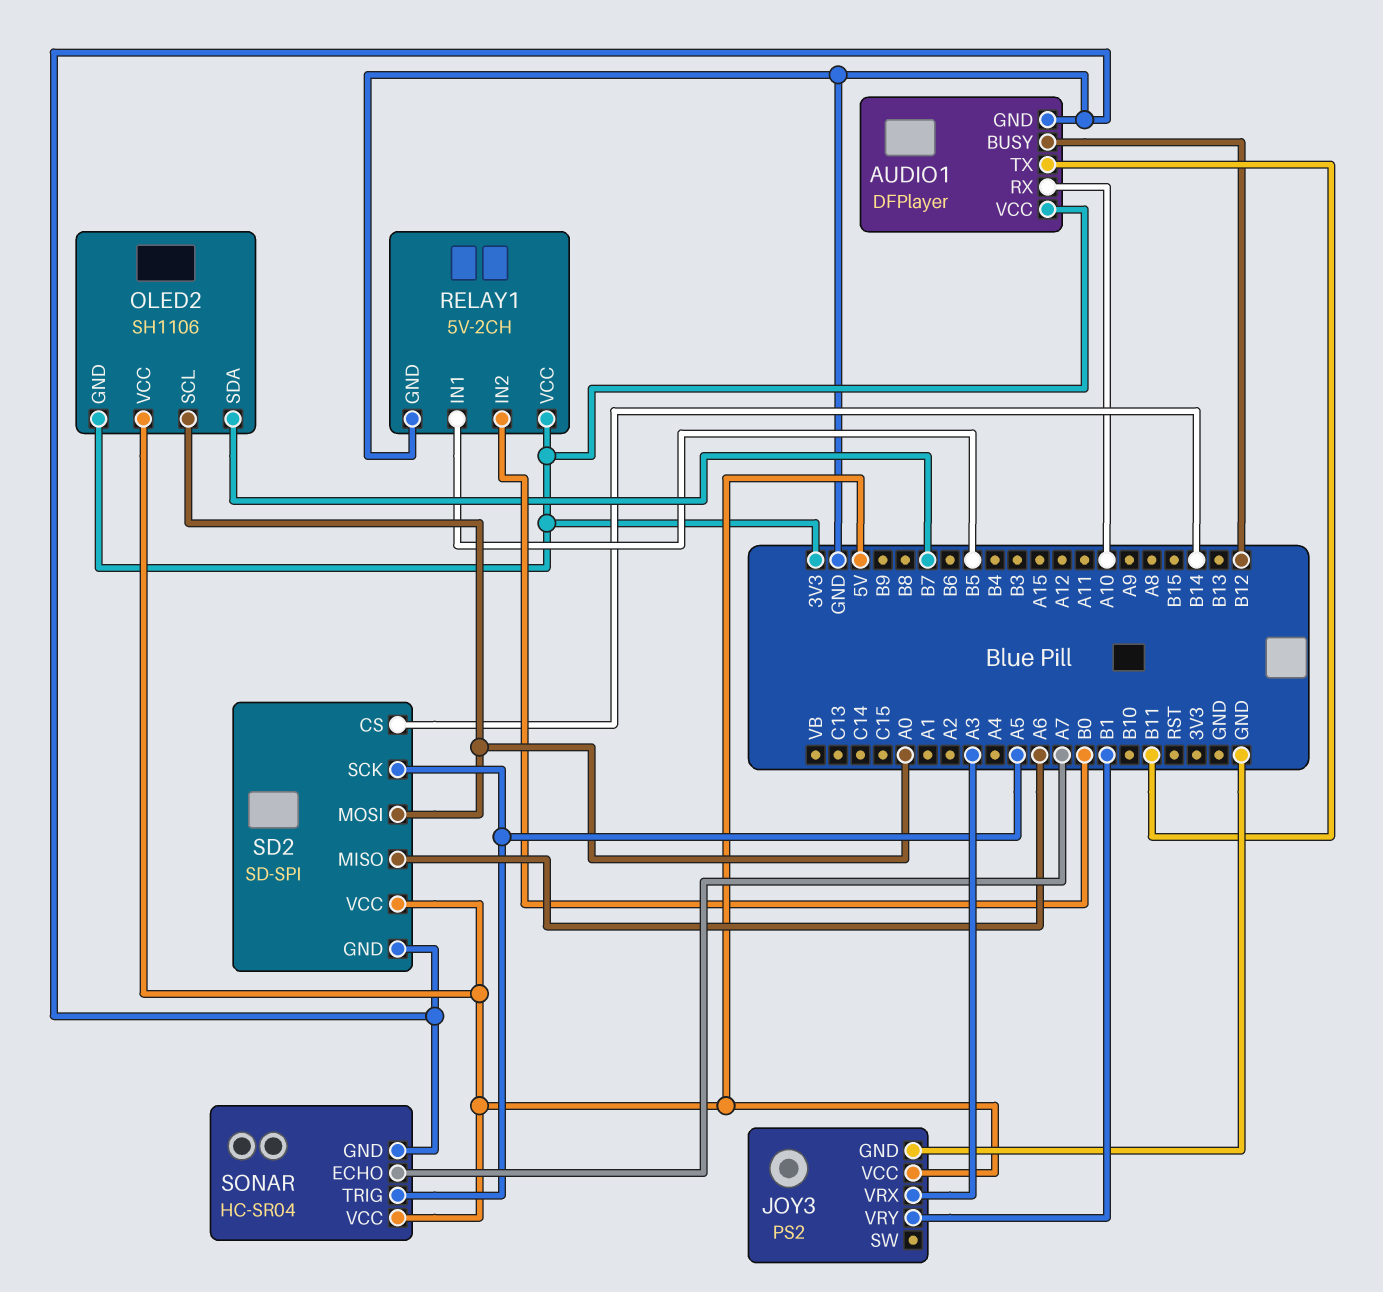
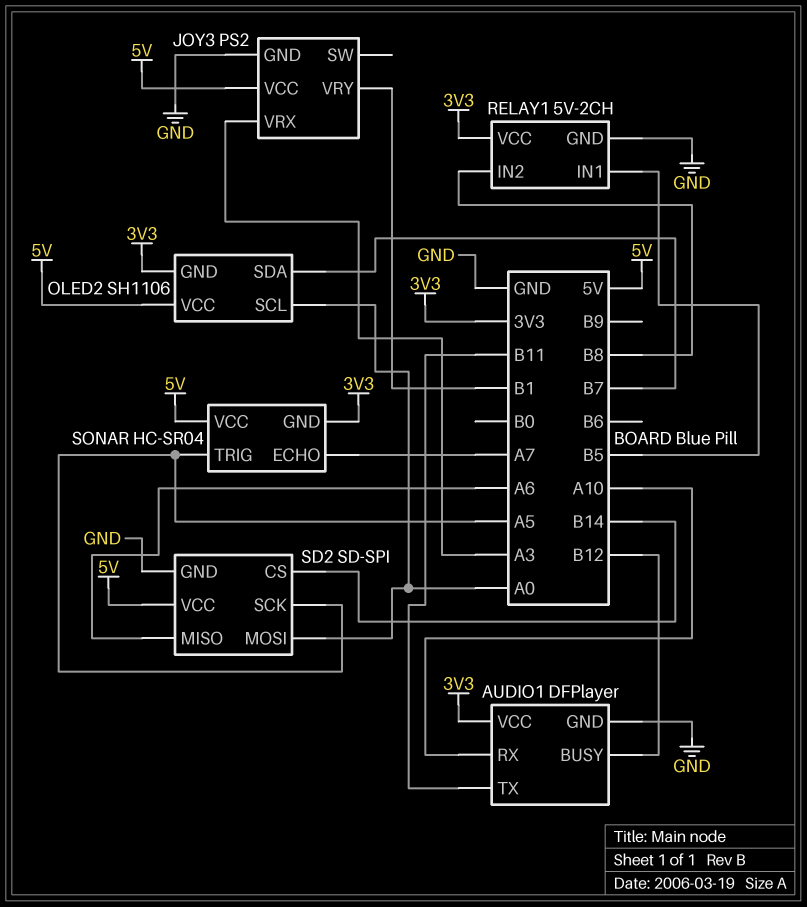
RELAY1 pin IN2: B0 -> B8
SONAR pin GND: GND -> 3V3

